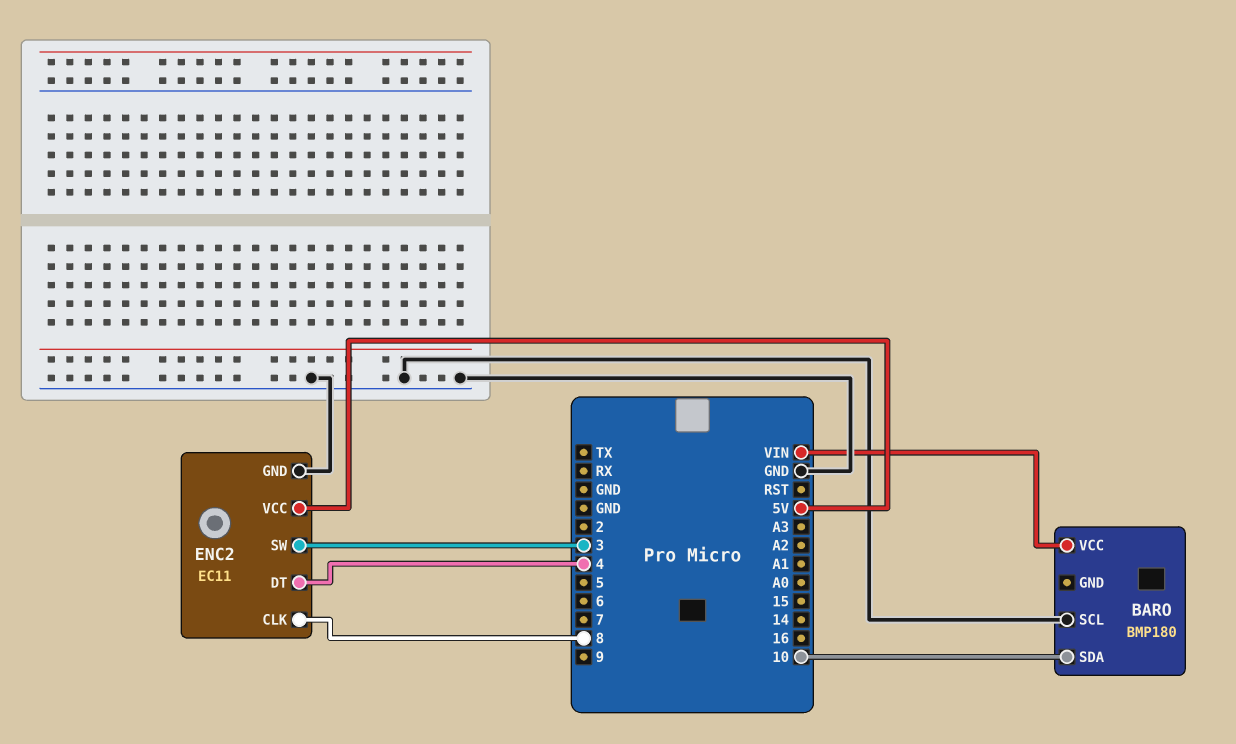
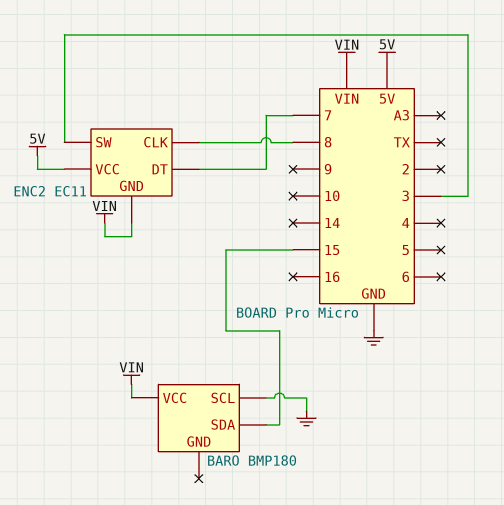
BARO pin SDA: 10 -> 15
ENC2 pin DT: 4 -> 7
ENC2 pin GND: GND -> VIN

